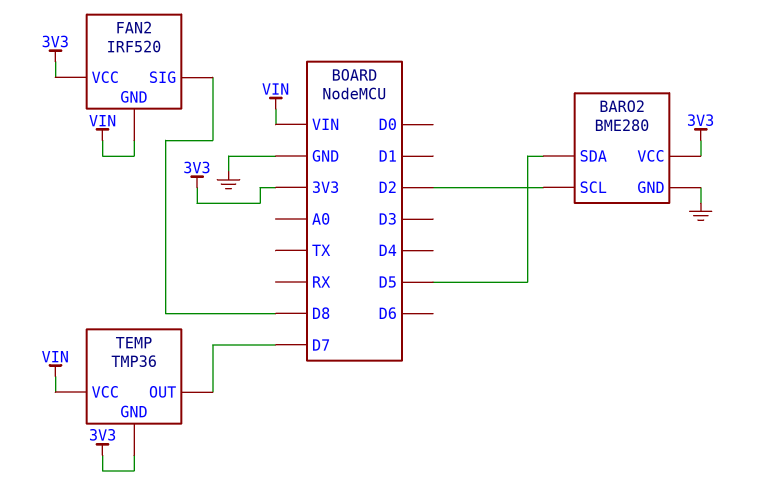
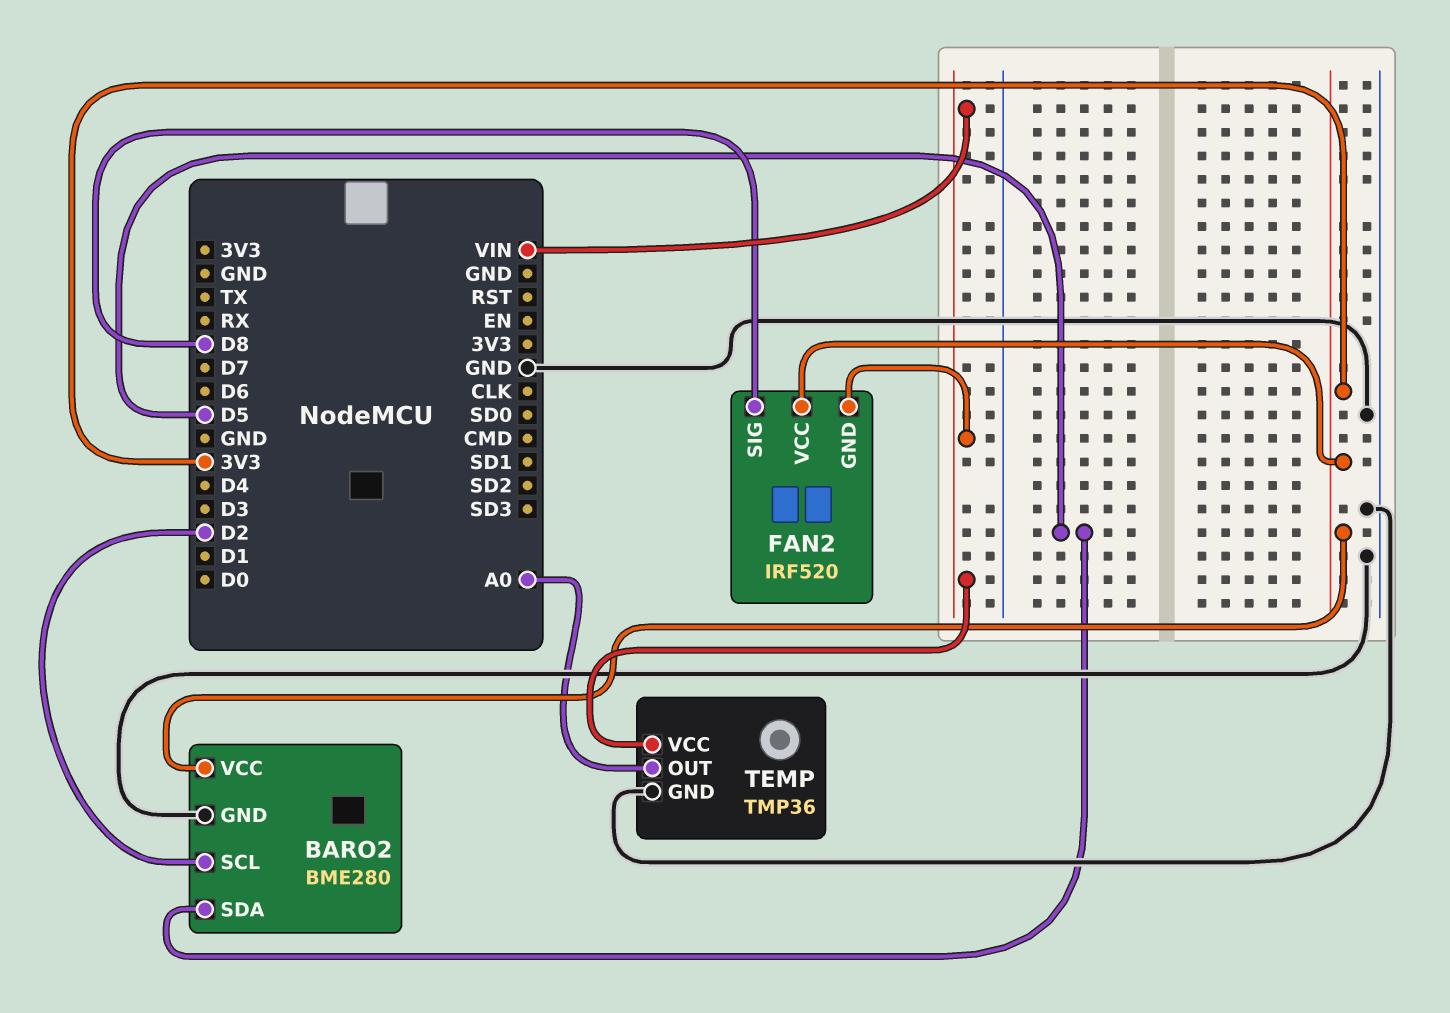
TEMP pin GND: 3V3 -> GND
TEMP pin OUT: D7 -> A0

